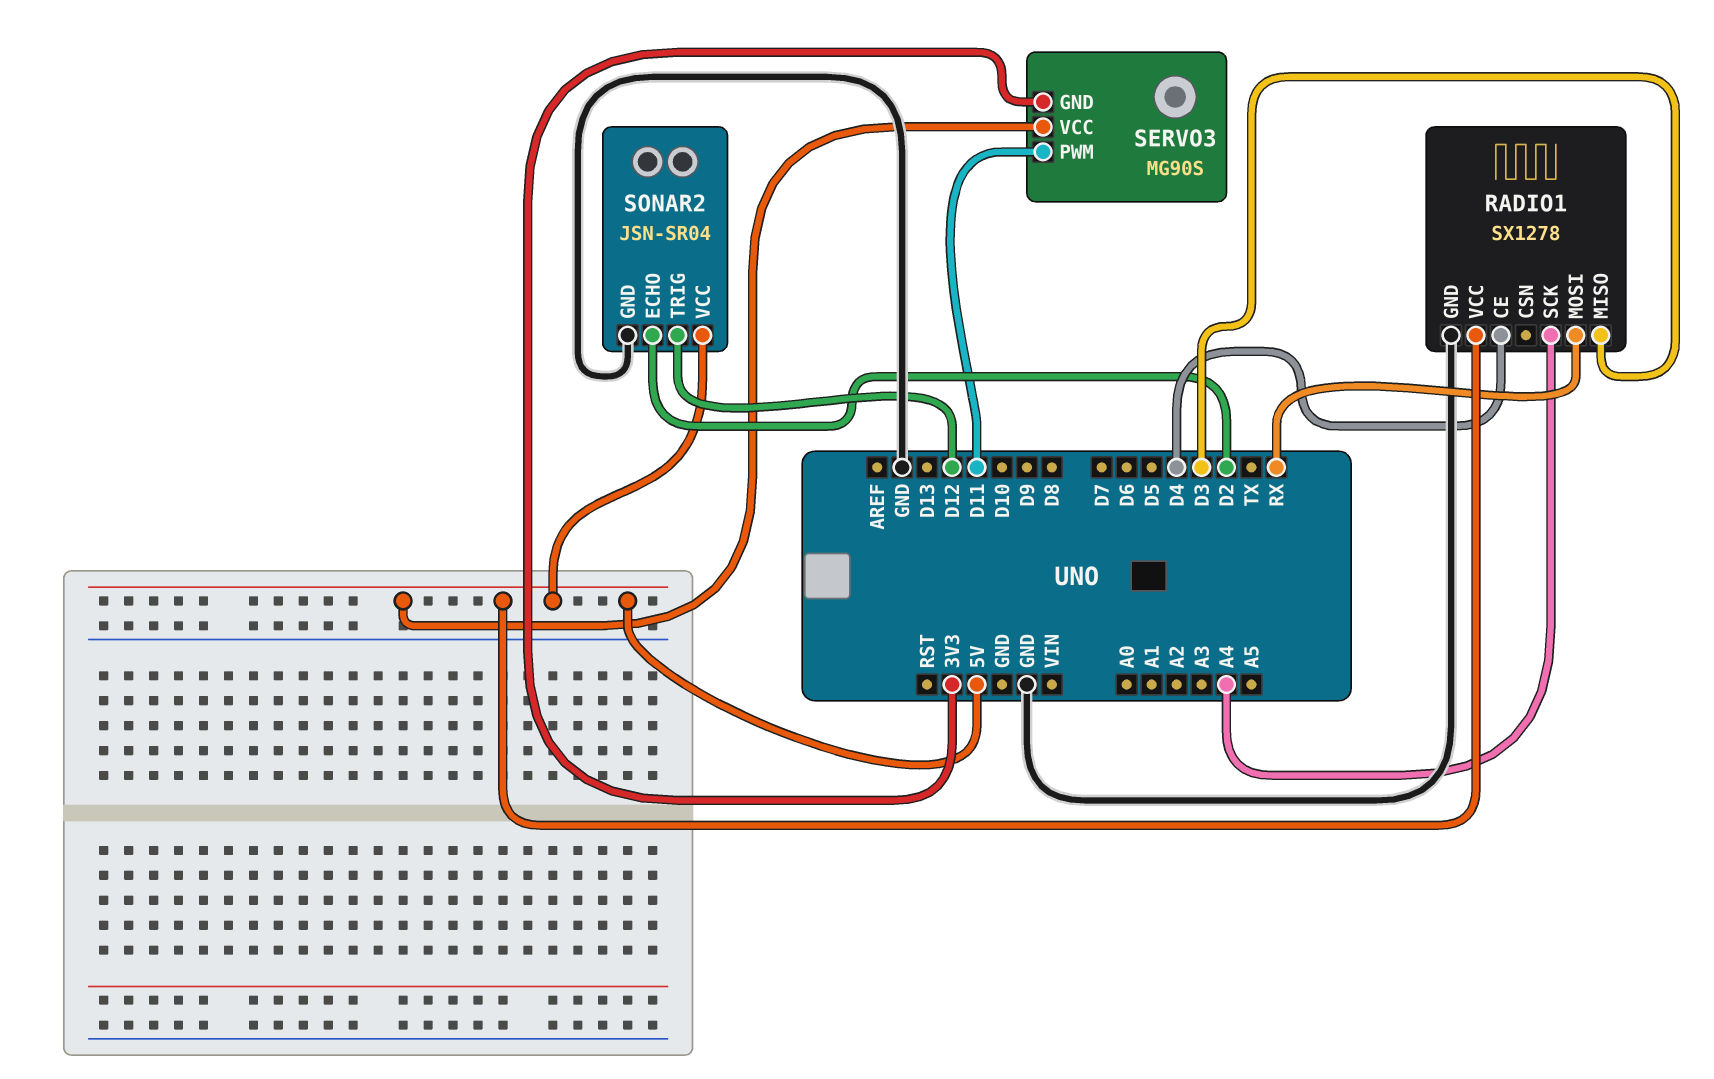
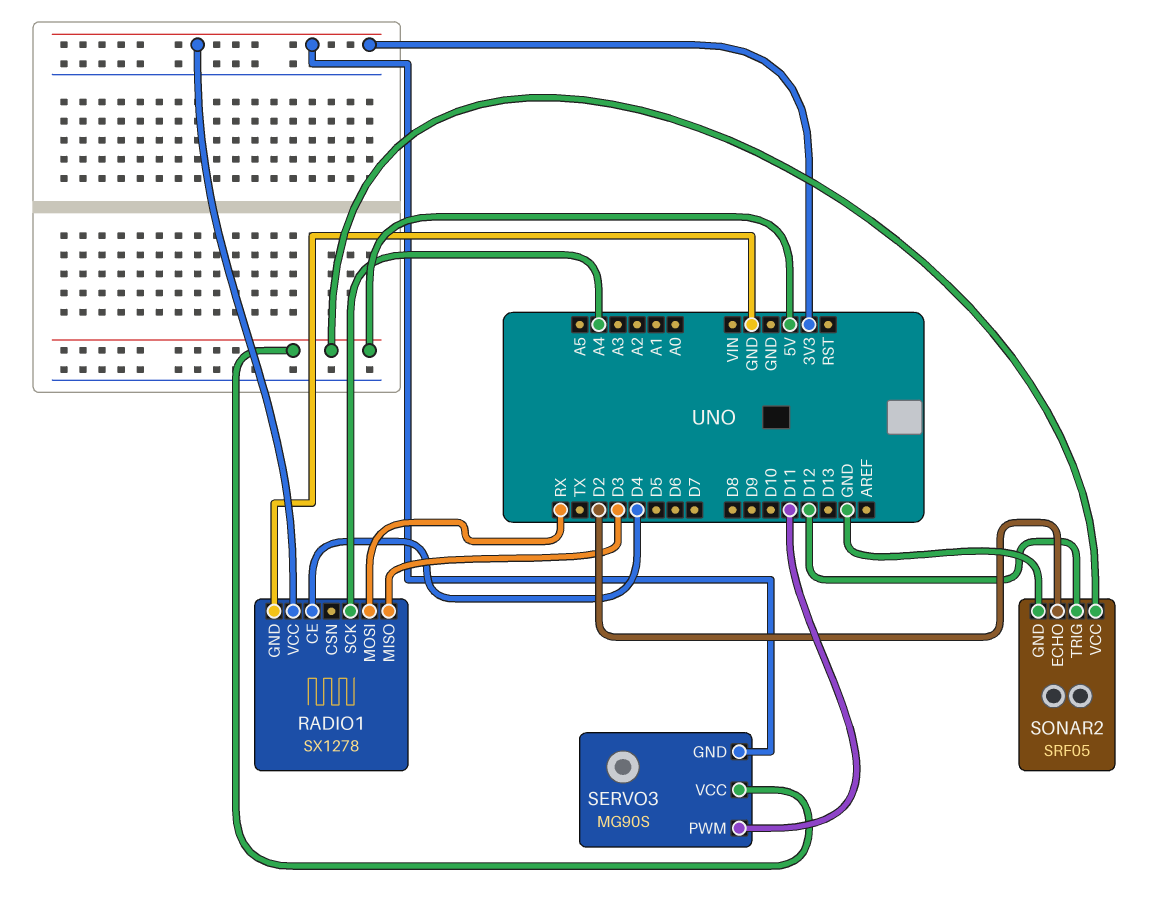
RADIO1 pin VCC: 5V -> 3V3
SONAR2: JSN-SR04 -> SRF05

